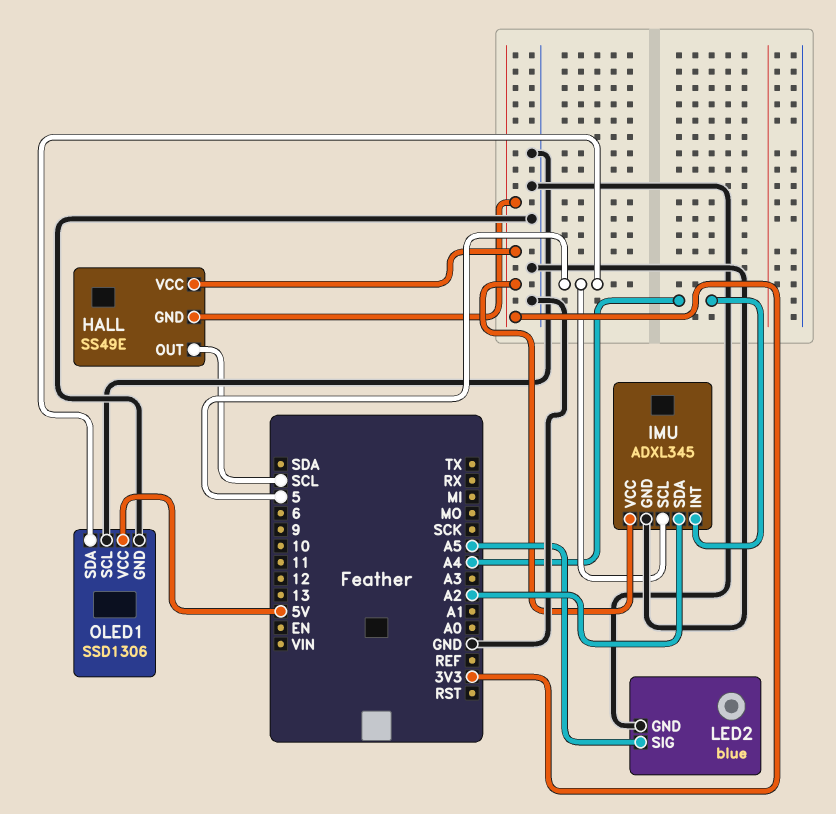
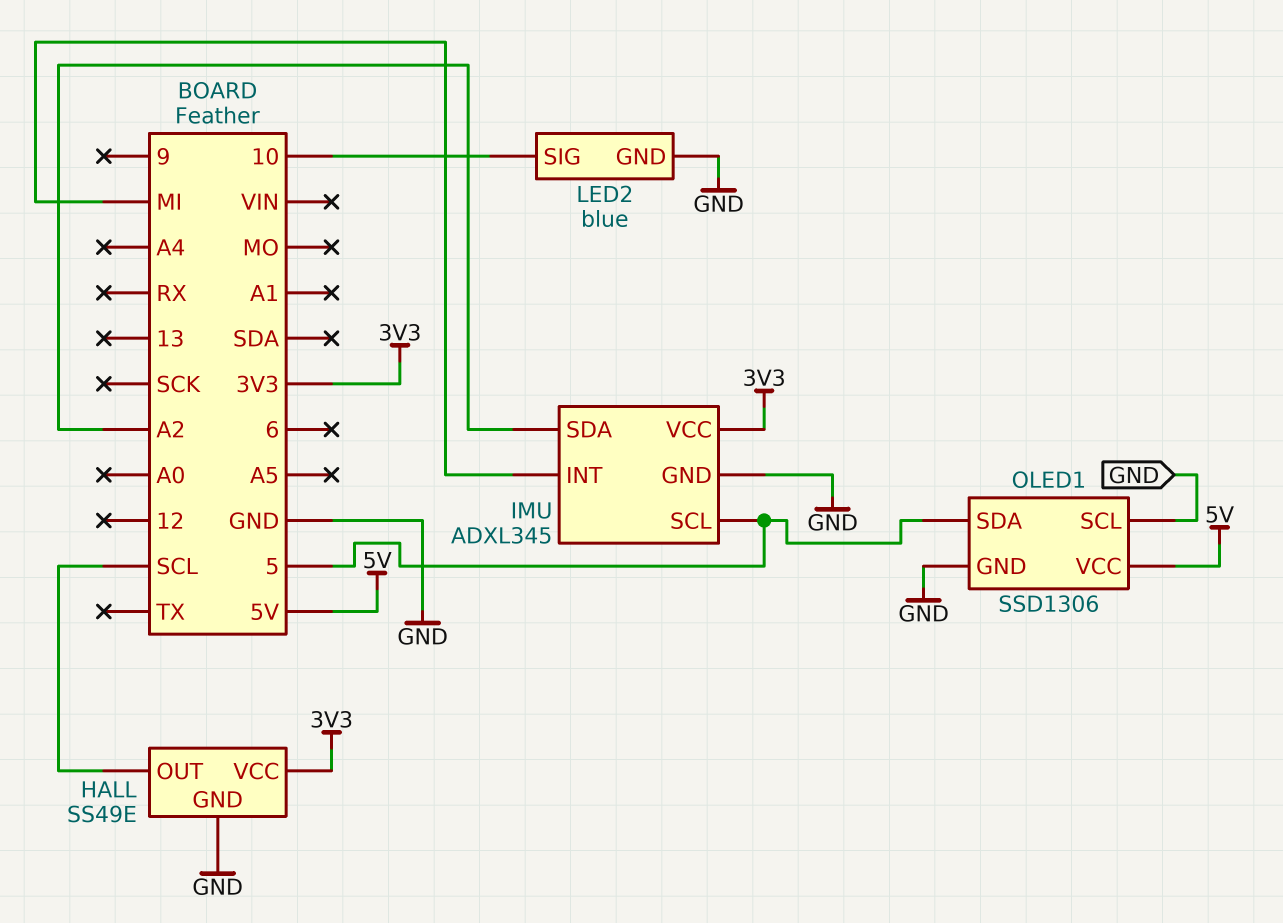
HALL pin GND: 3V3 -> GND
IMU pin INT: A4 -> MI
LED2 pin SIG: A5 -> 10

